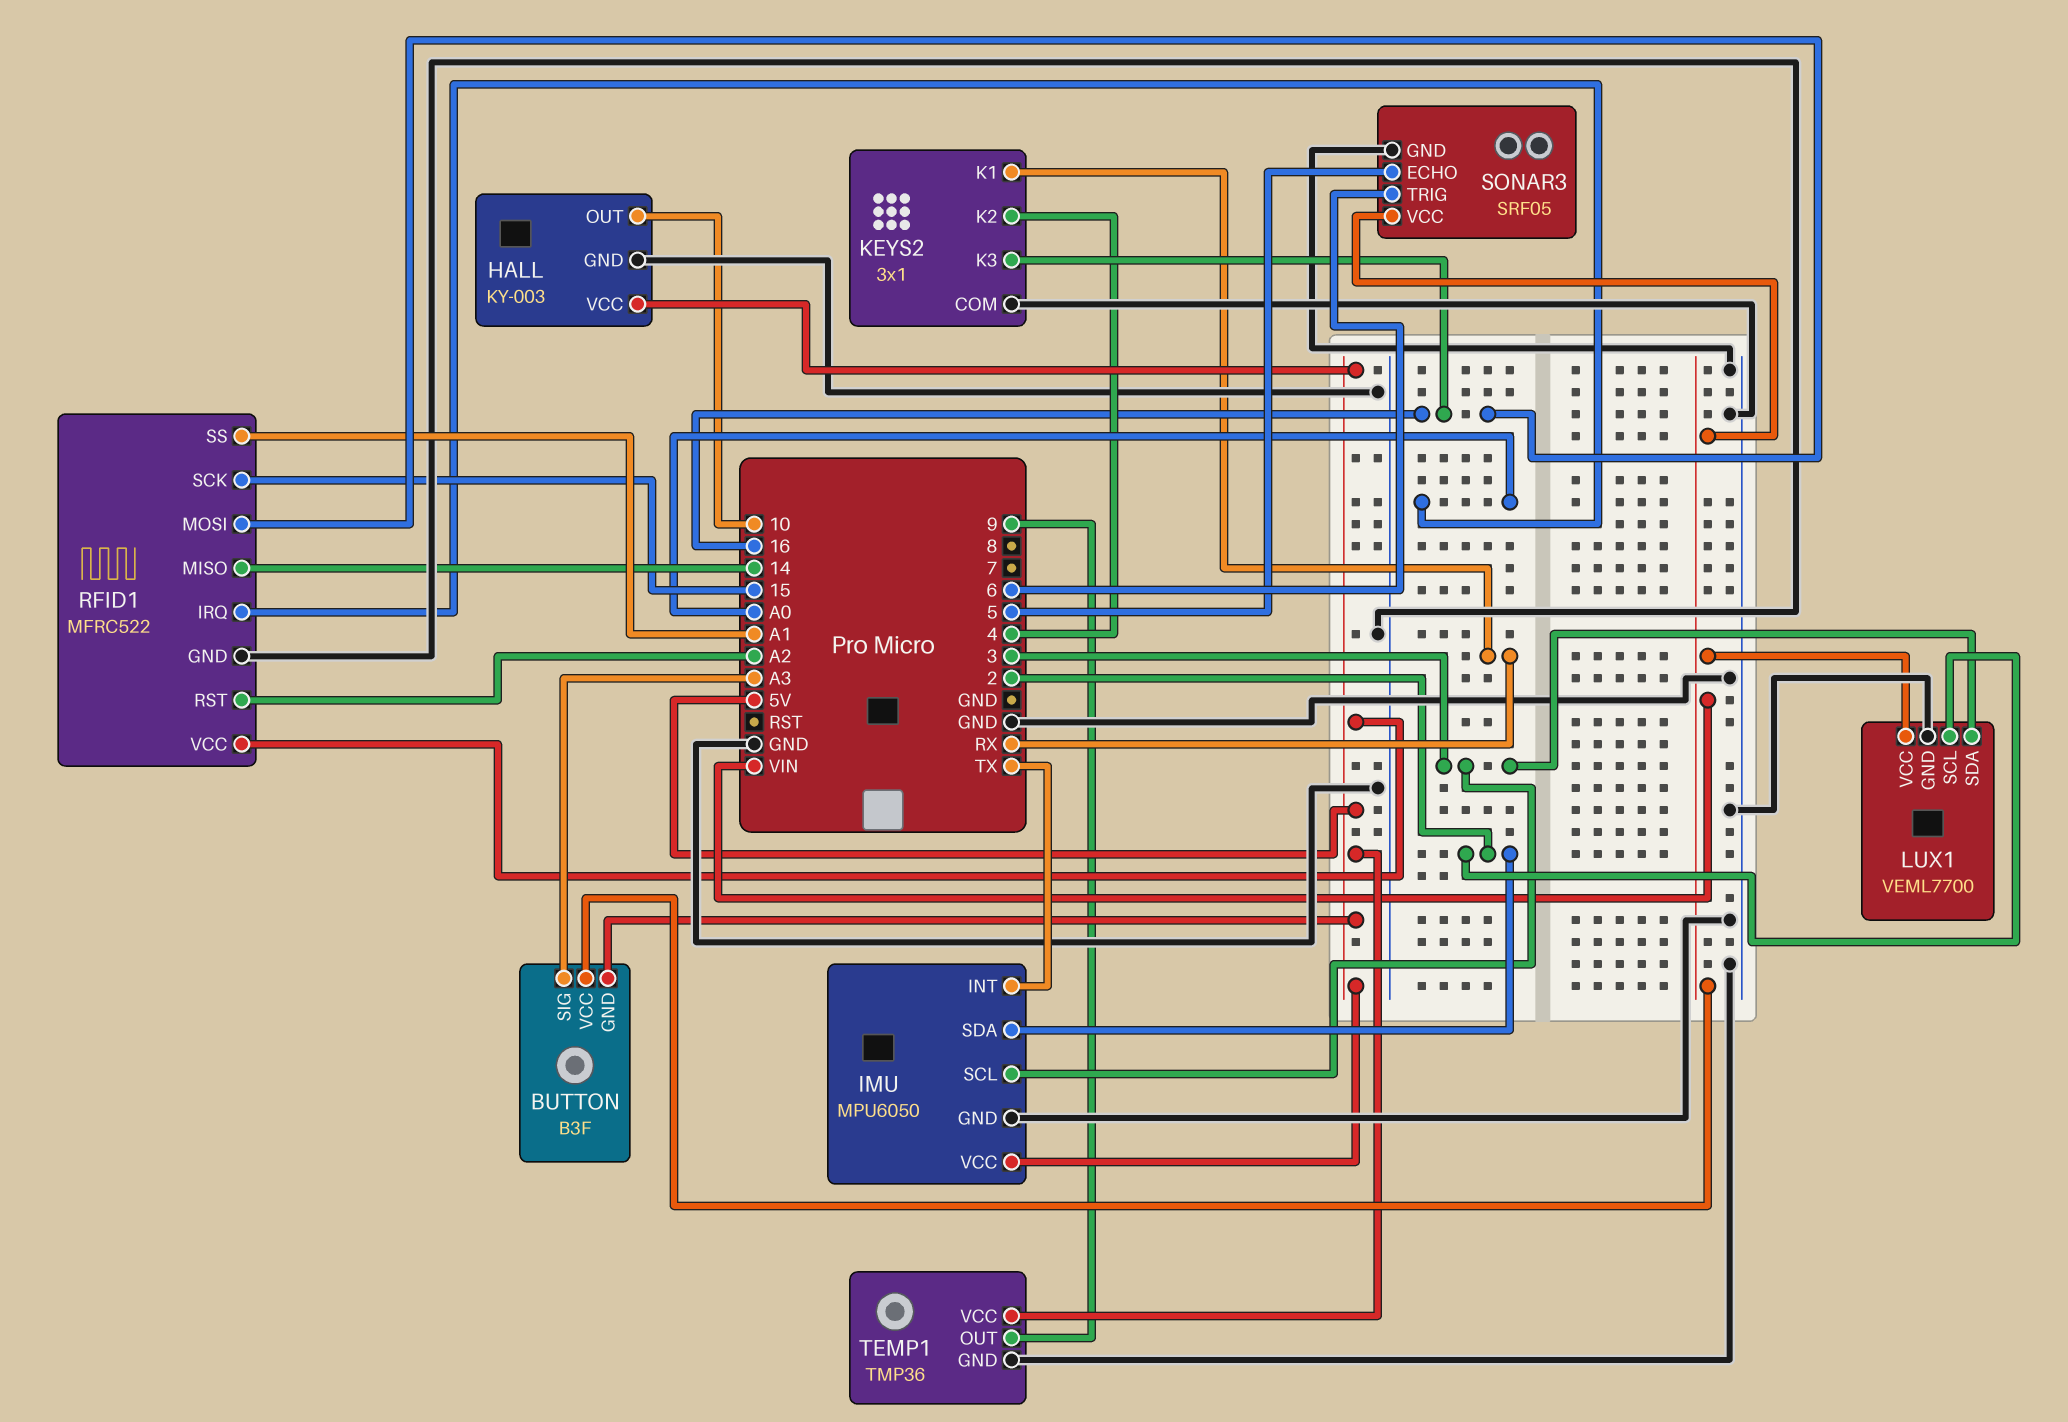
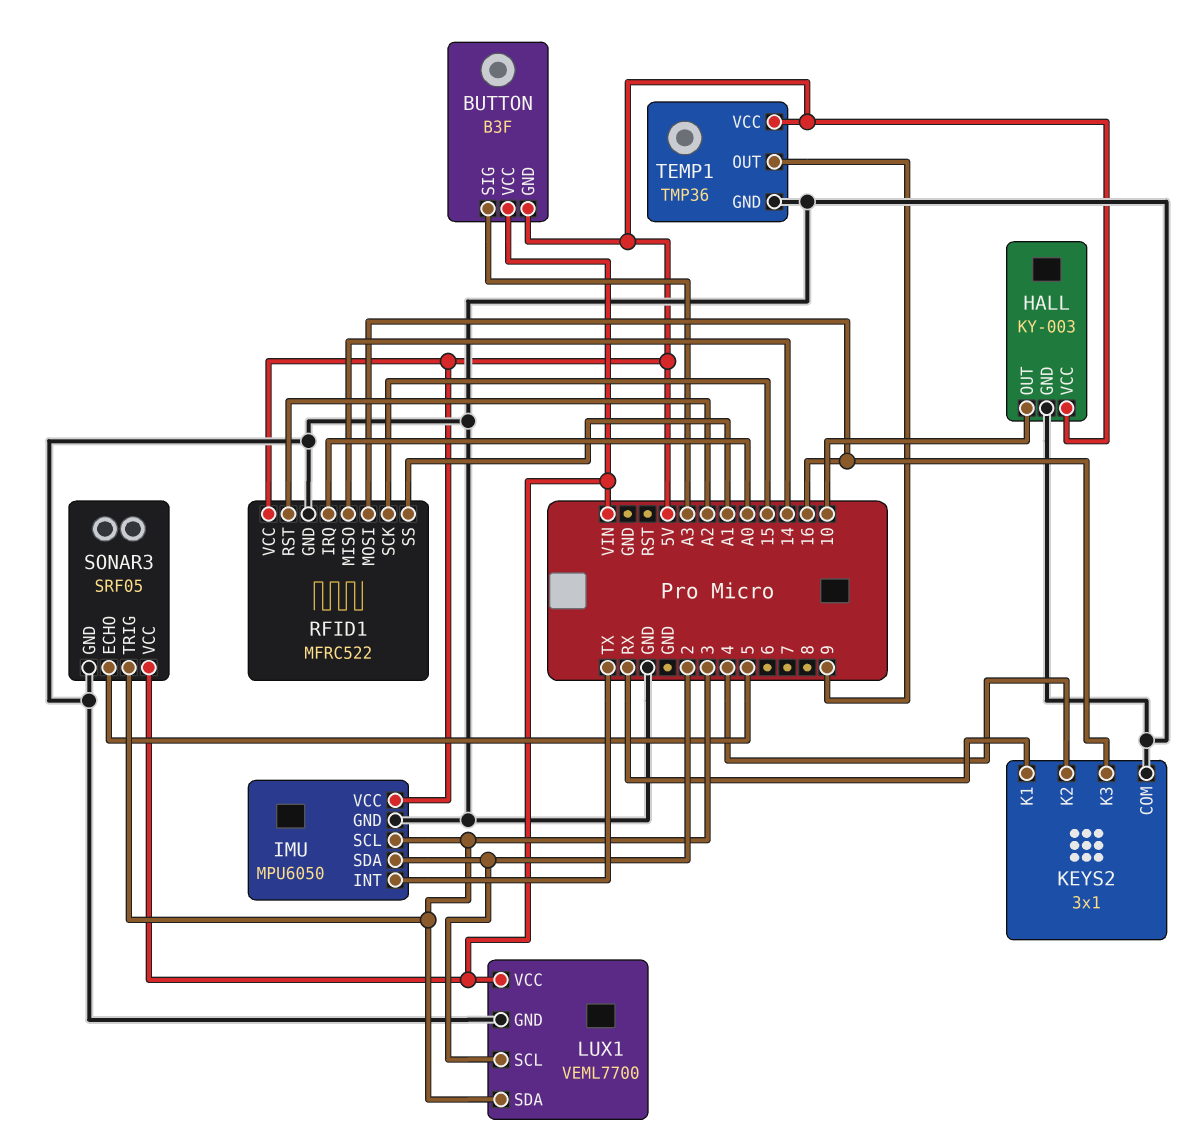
SONAR3 pin TRIG: 6 -> 3

